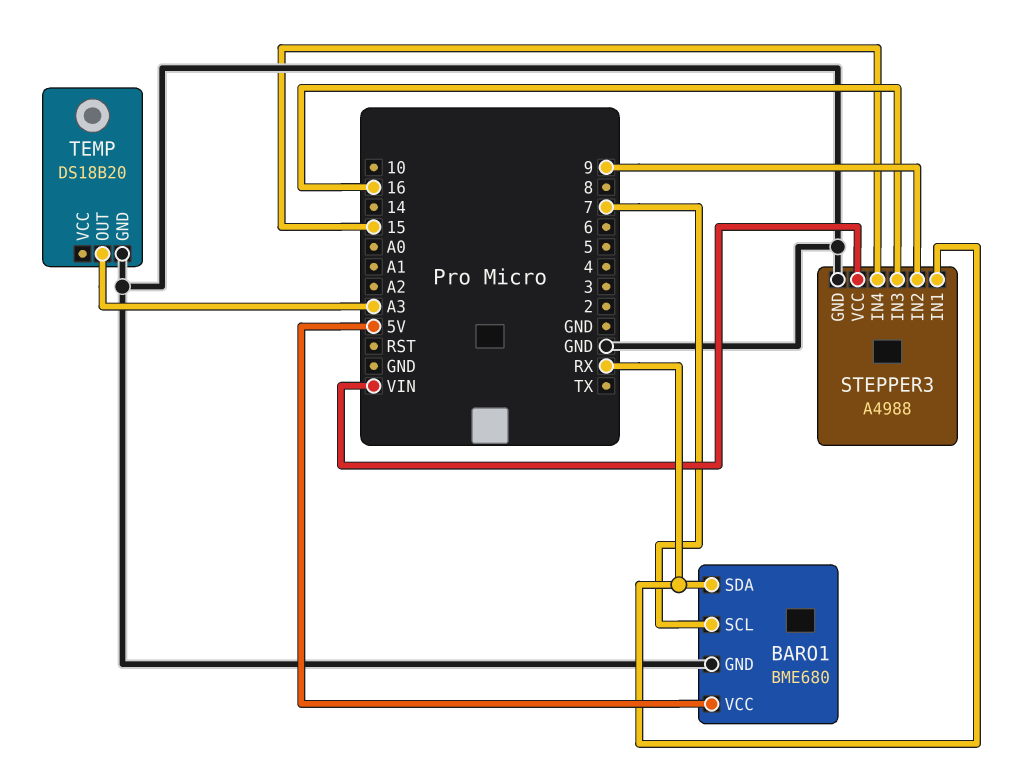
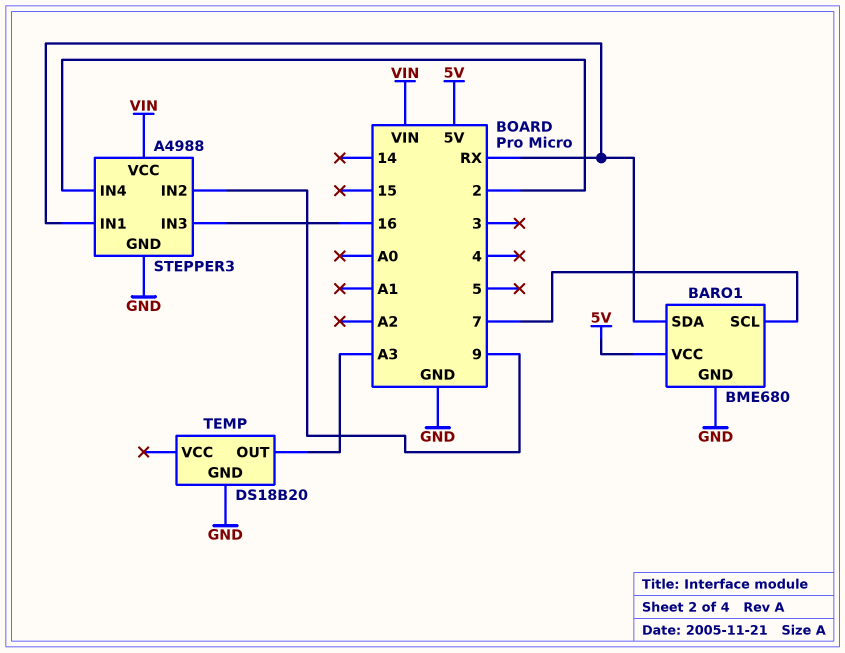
STEPPER3 pin IN4: 15 -> 2

